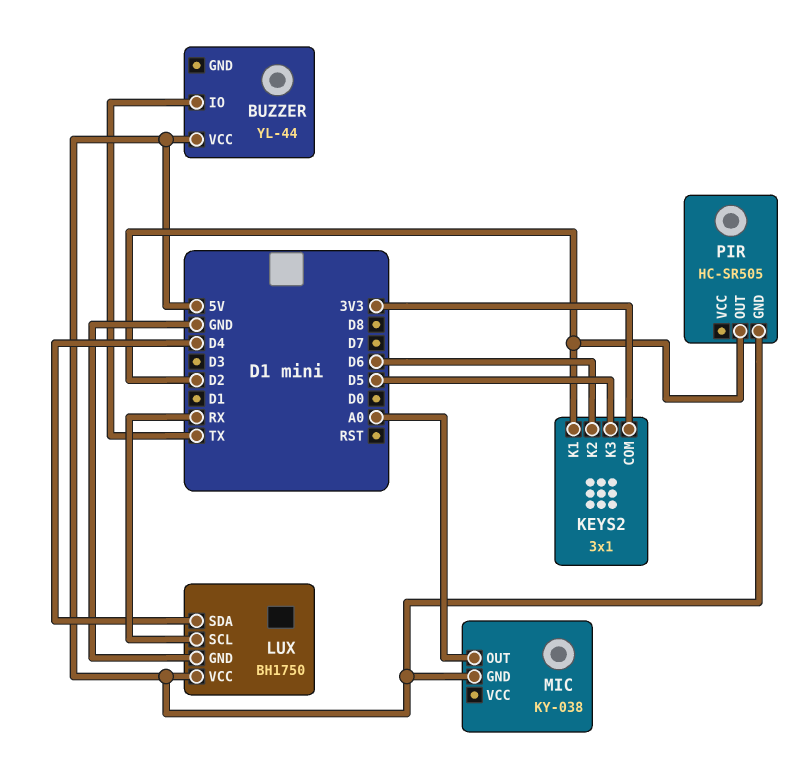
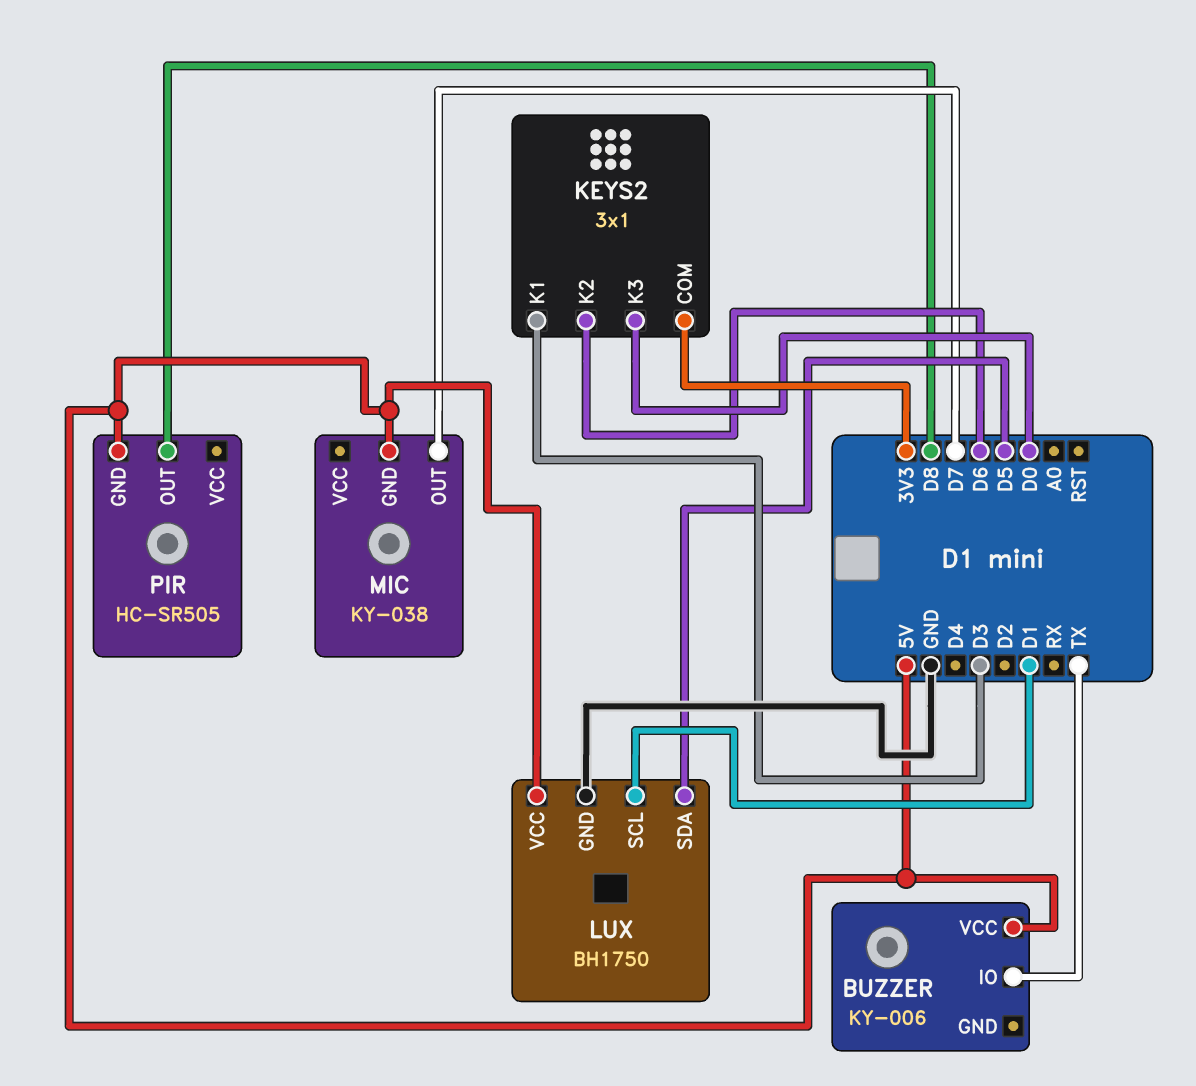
BUZZER: YL-44 -> KY-006
KEYS2 pin K1: D2 -> D3
KEYS2 pin K3: D5 -> D0
LUX pin SCL: RX -> D1
LUX pin SDA: D4 -> D5
MIC pin OUT: A0 -> D7
PIR pin OUT: D2 -> D8

